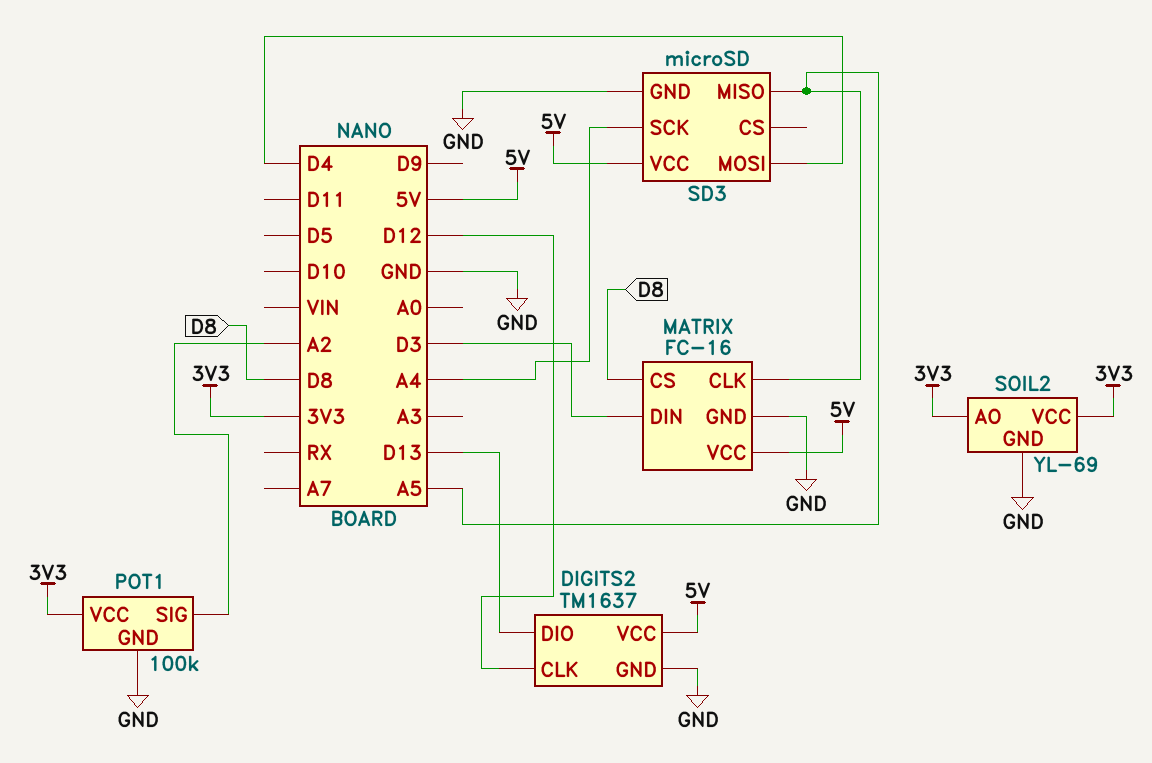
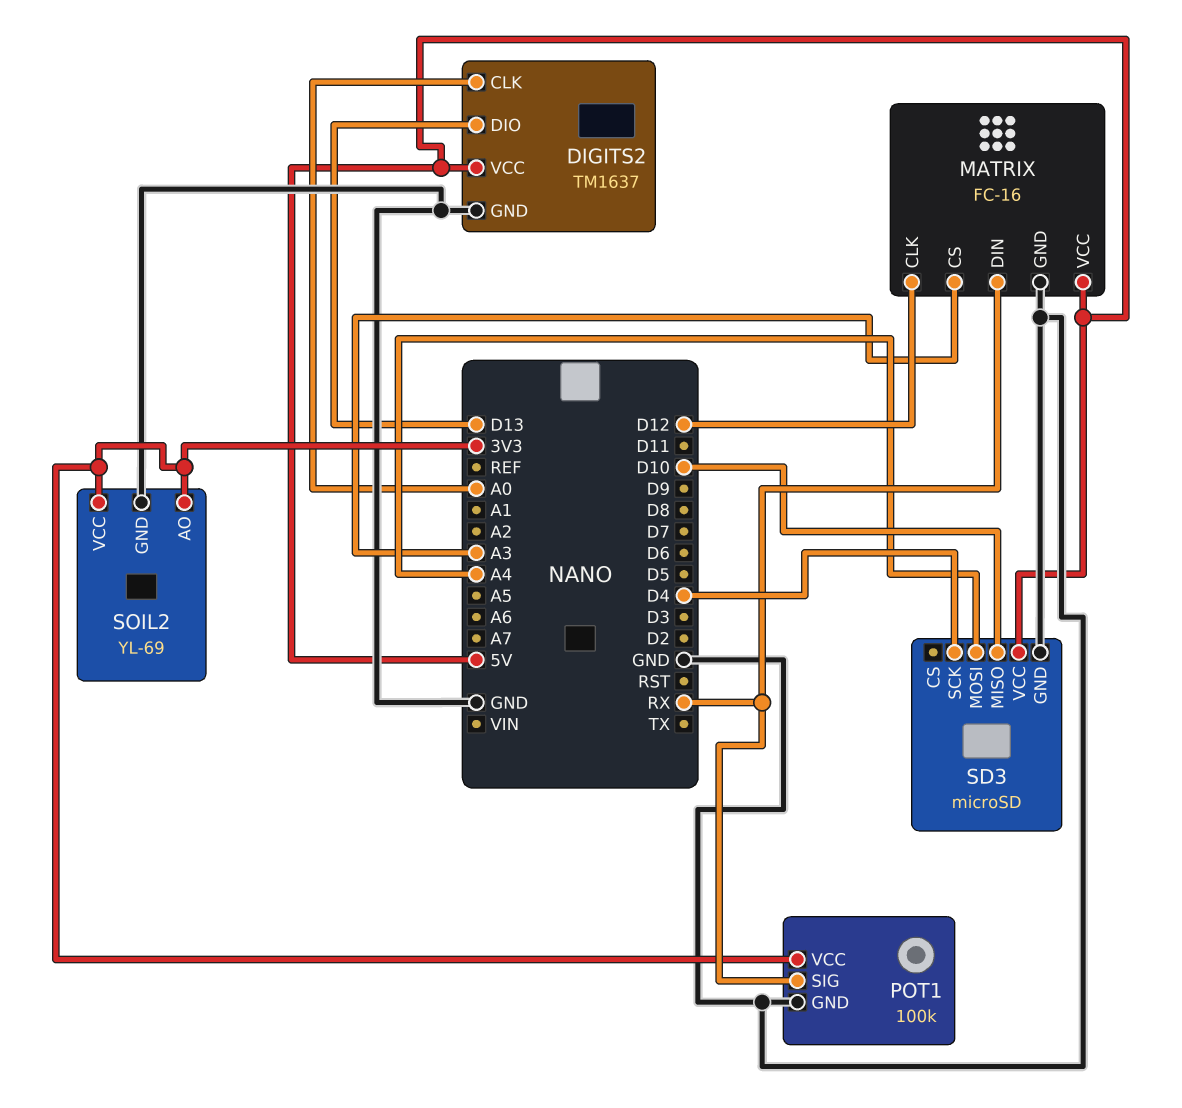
DIGITS2 pin CLK: D12 -> A0
MATRIX pin CLK: A5 -> D12
MATRIX pin CS: D8 -> A3
MATRIX pin DIN: D3 -> RX
POT1 pin SIG: A2 -> RX
SD3 pin MISO: A5 -> D10
SD3 pin MOSI: D4 -> A4
SD3 pin SCK: A4 -> D4

